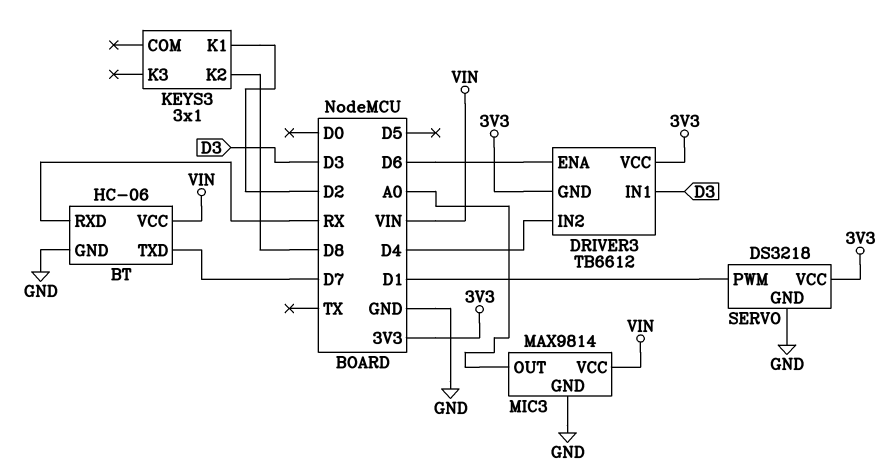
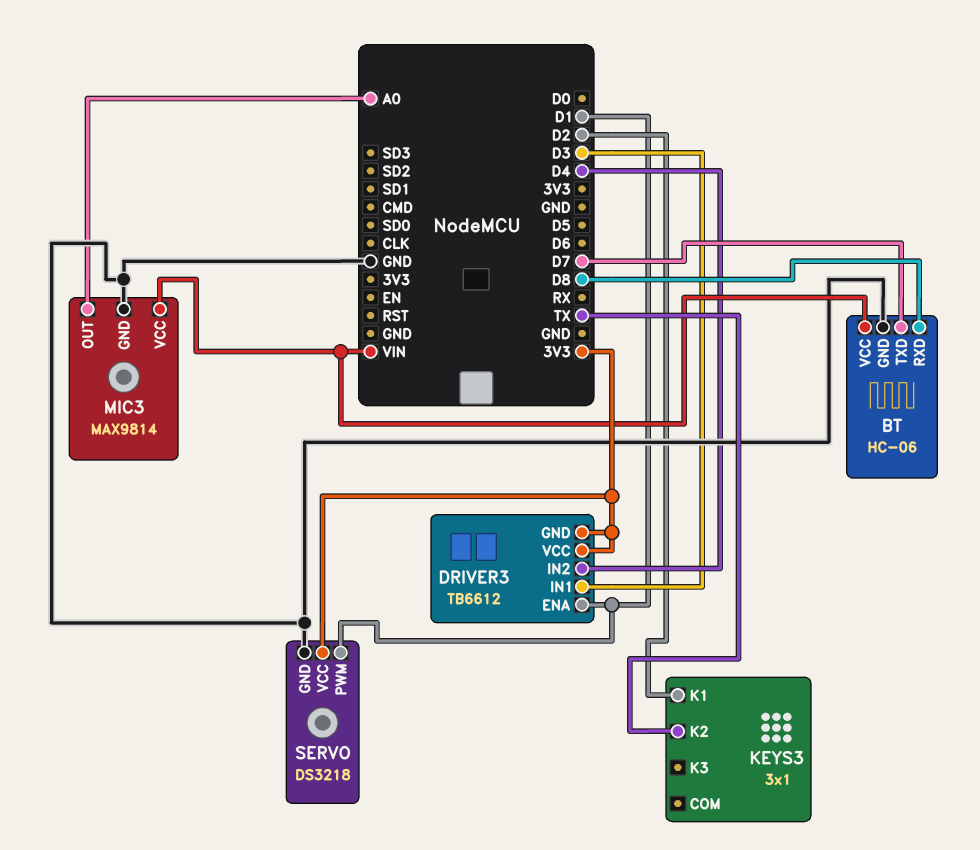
BT pin RXD: RX -> D8
DRIVER3 pin ENA: D6 -> D1
KEYS3 pin K2: D8 -> TX

